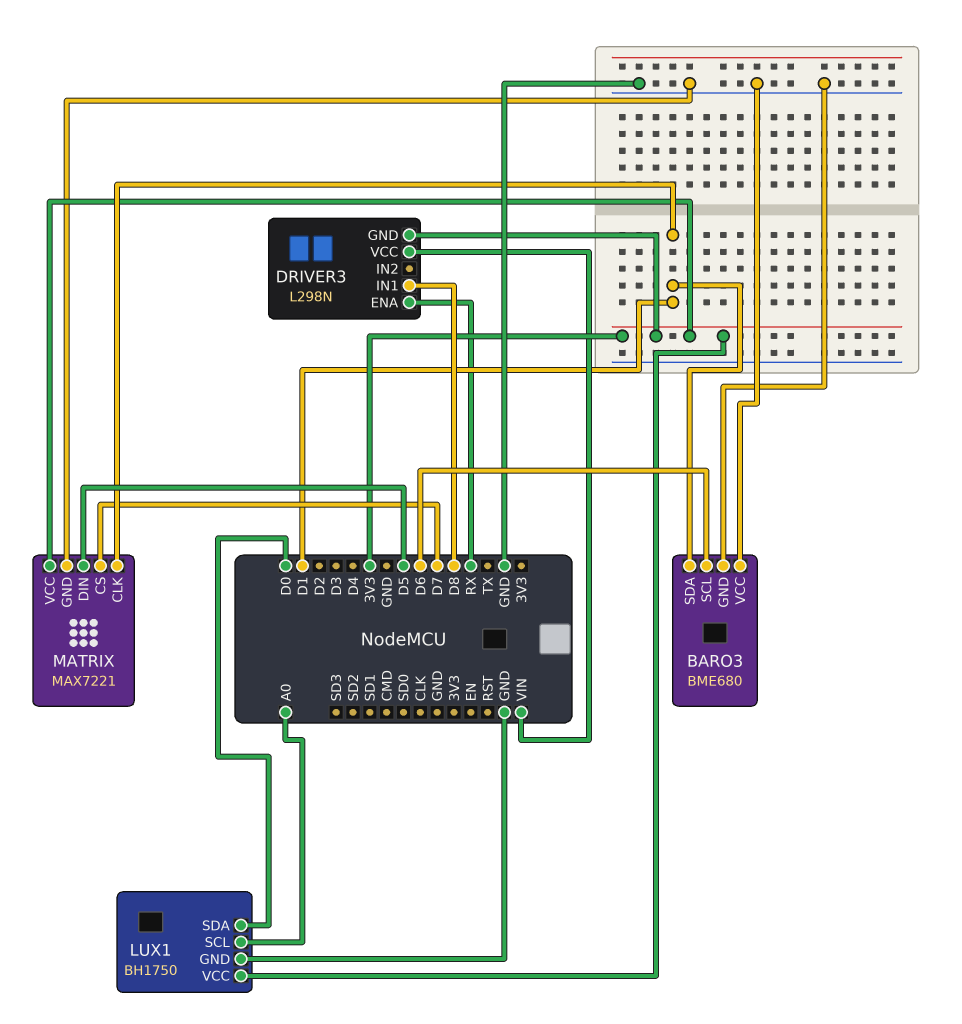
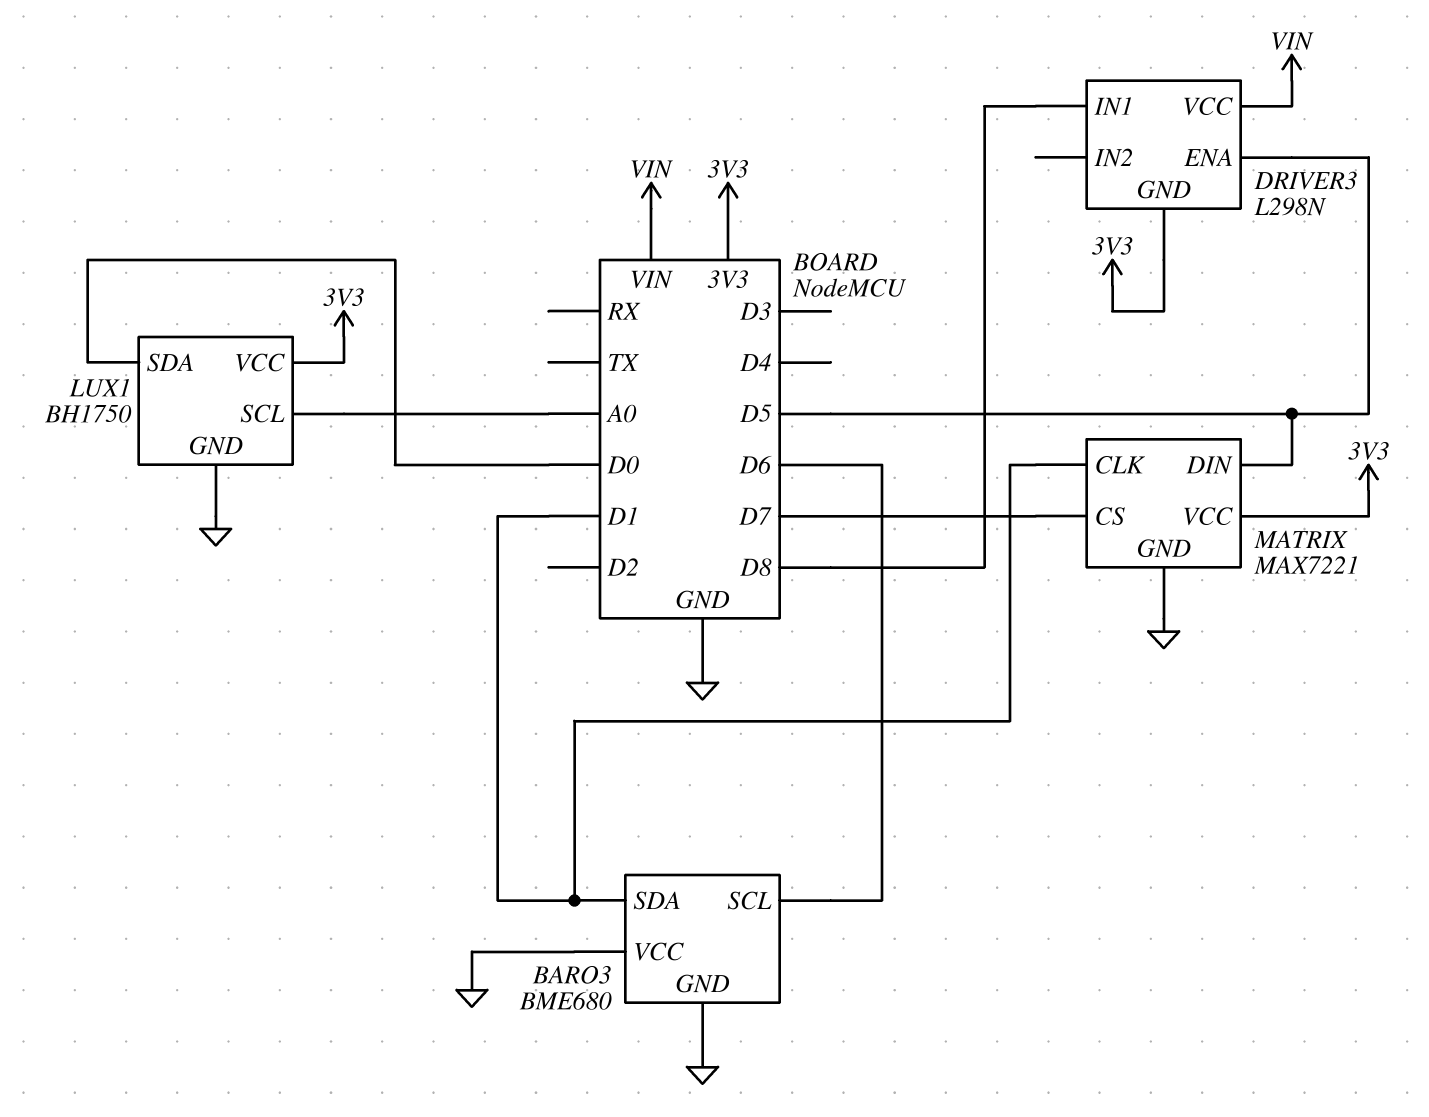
DRIVER3 pin ENA: RX -> D5

